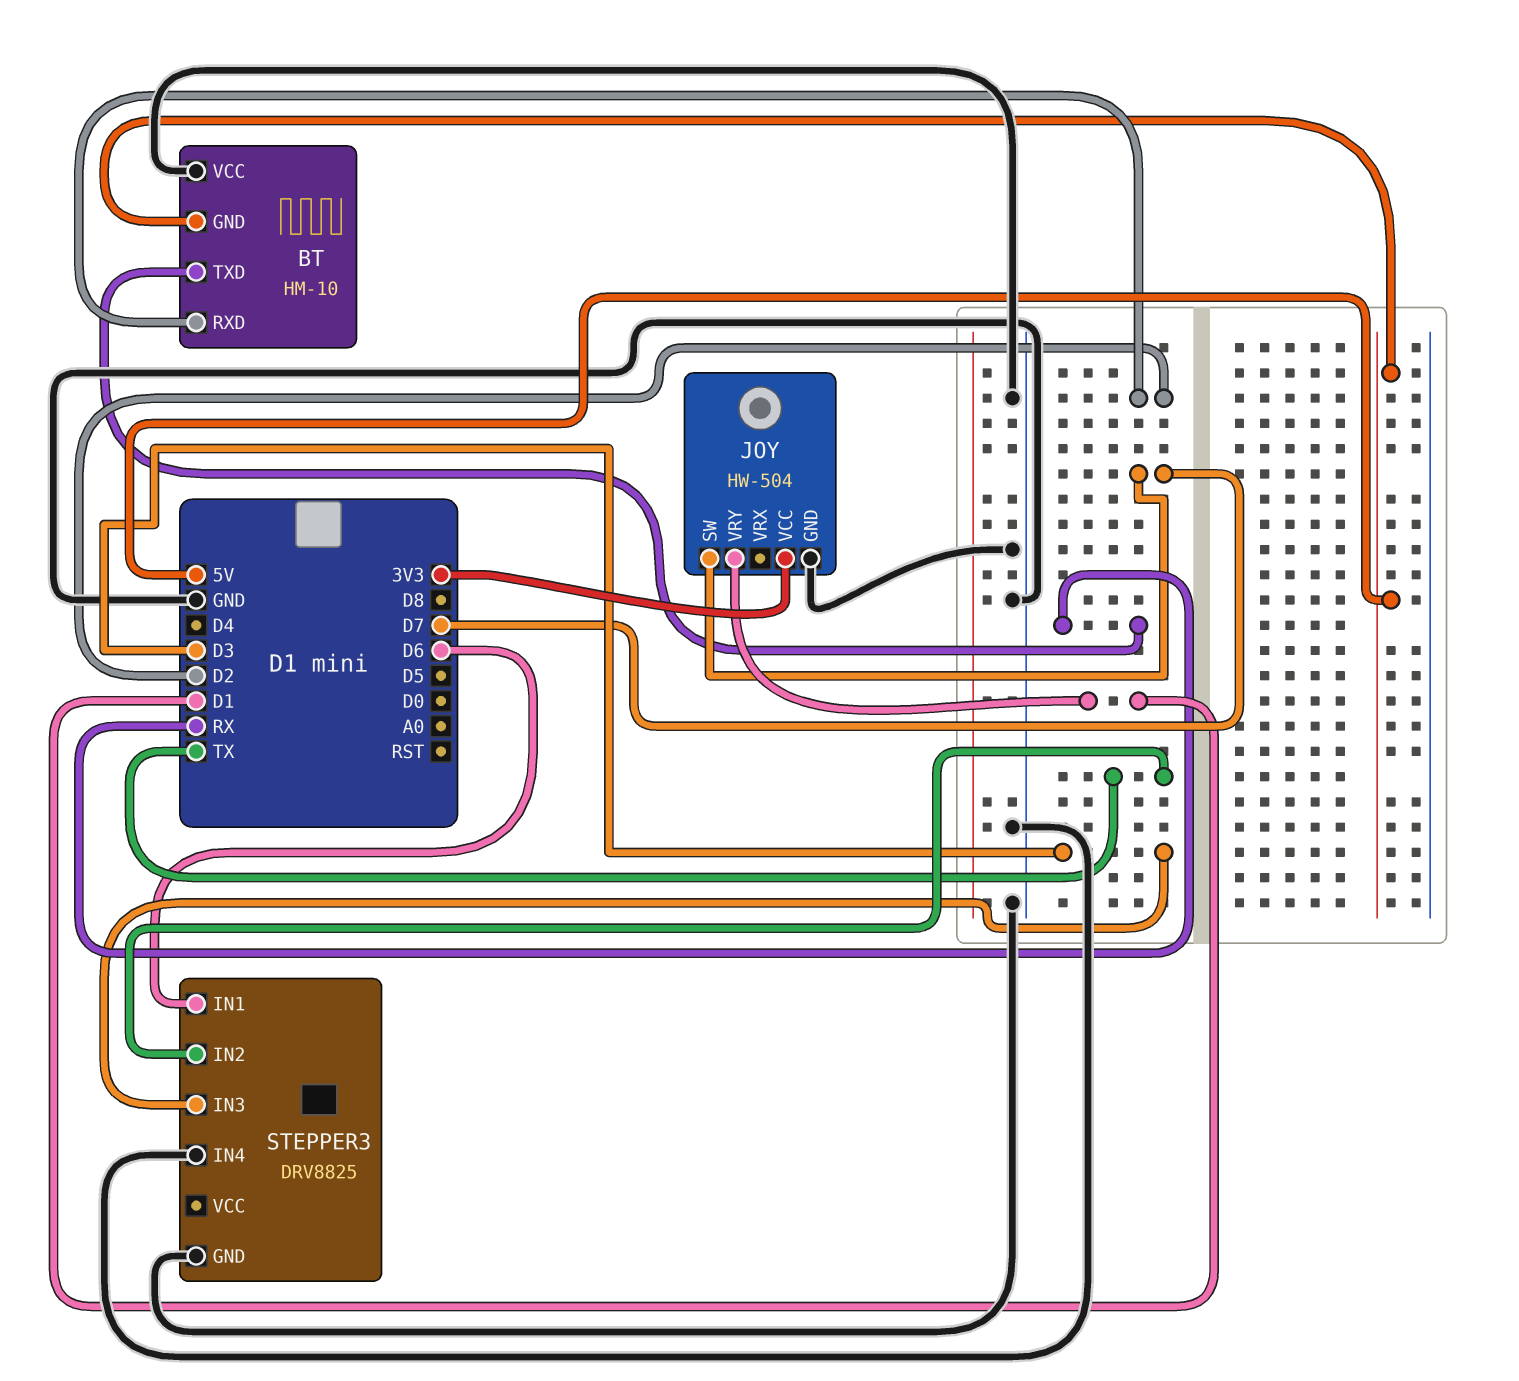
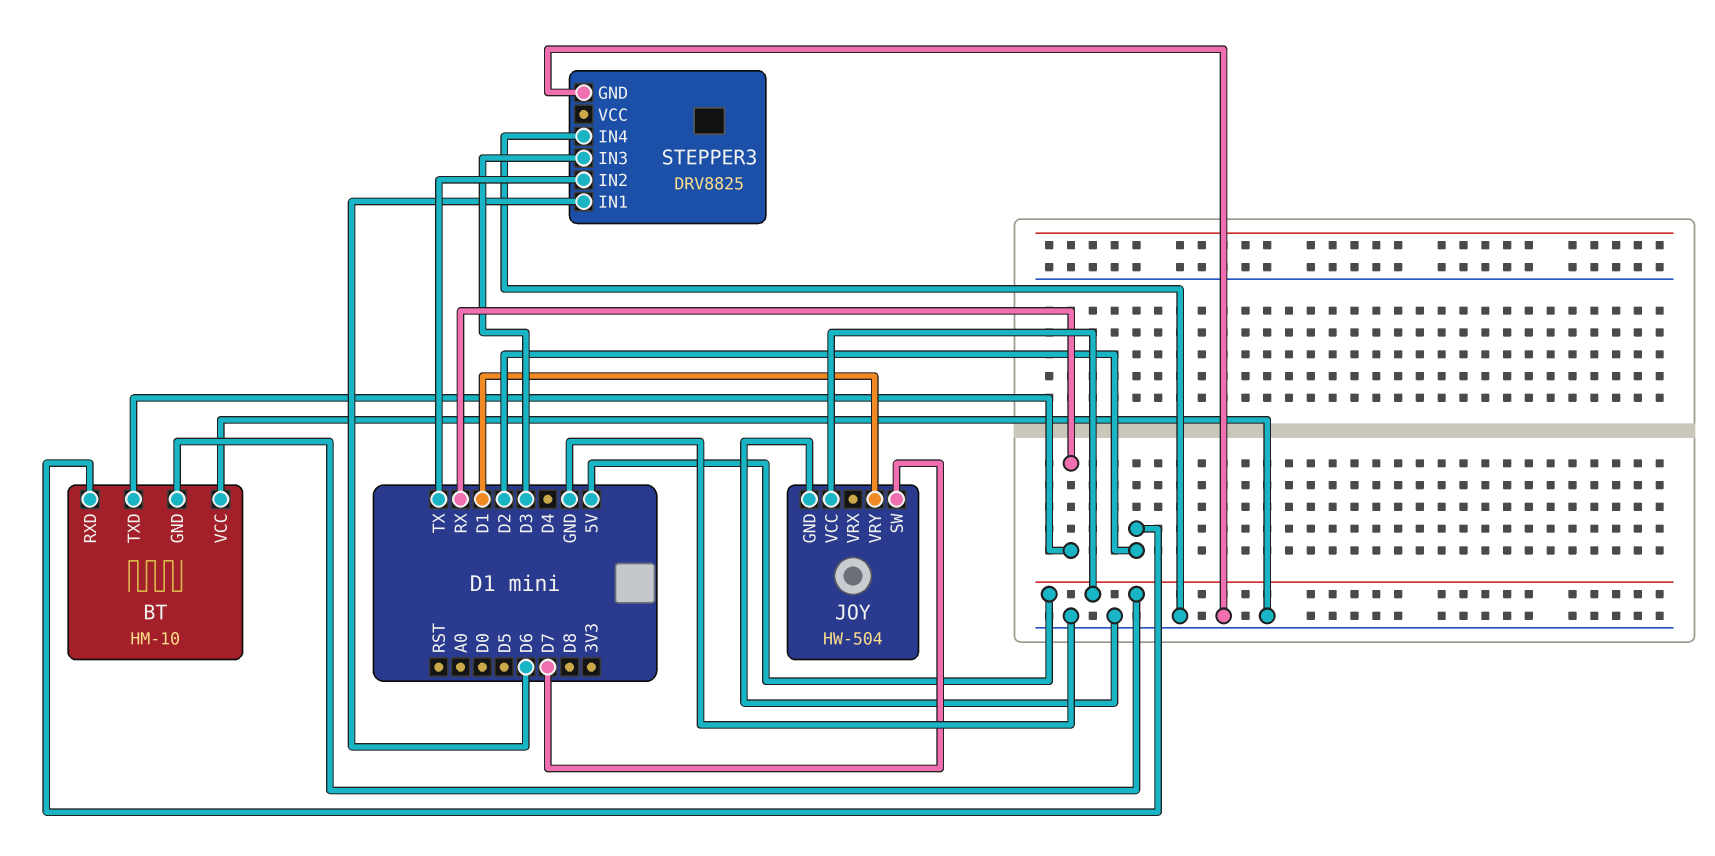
JOY pin VCC: 3V3 -> 5V

